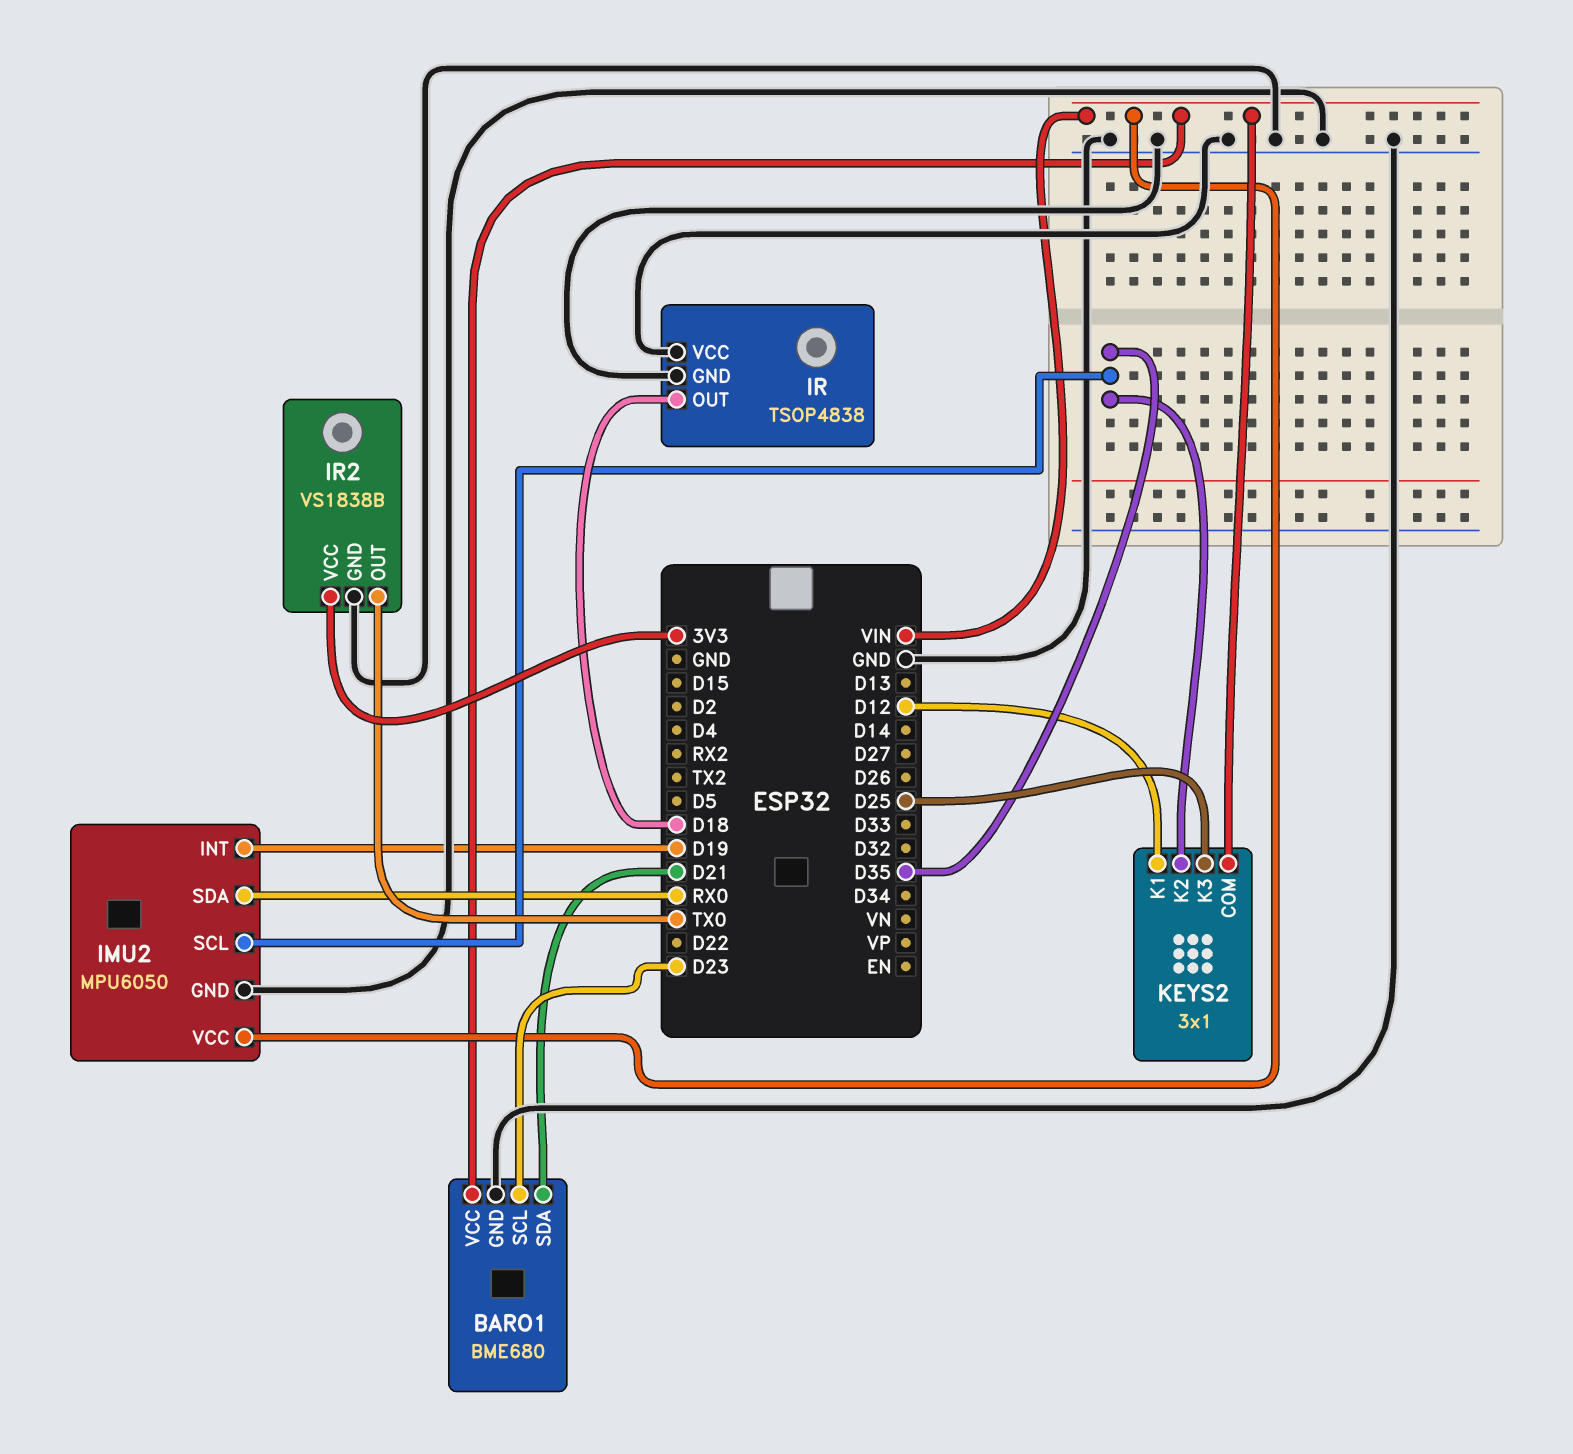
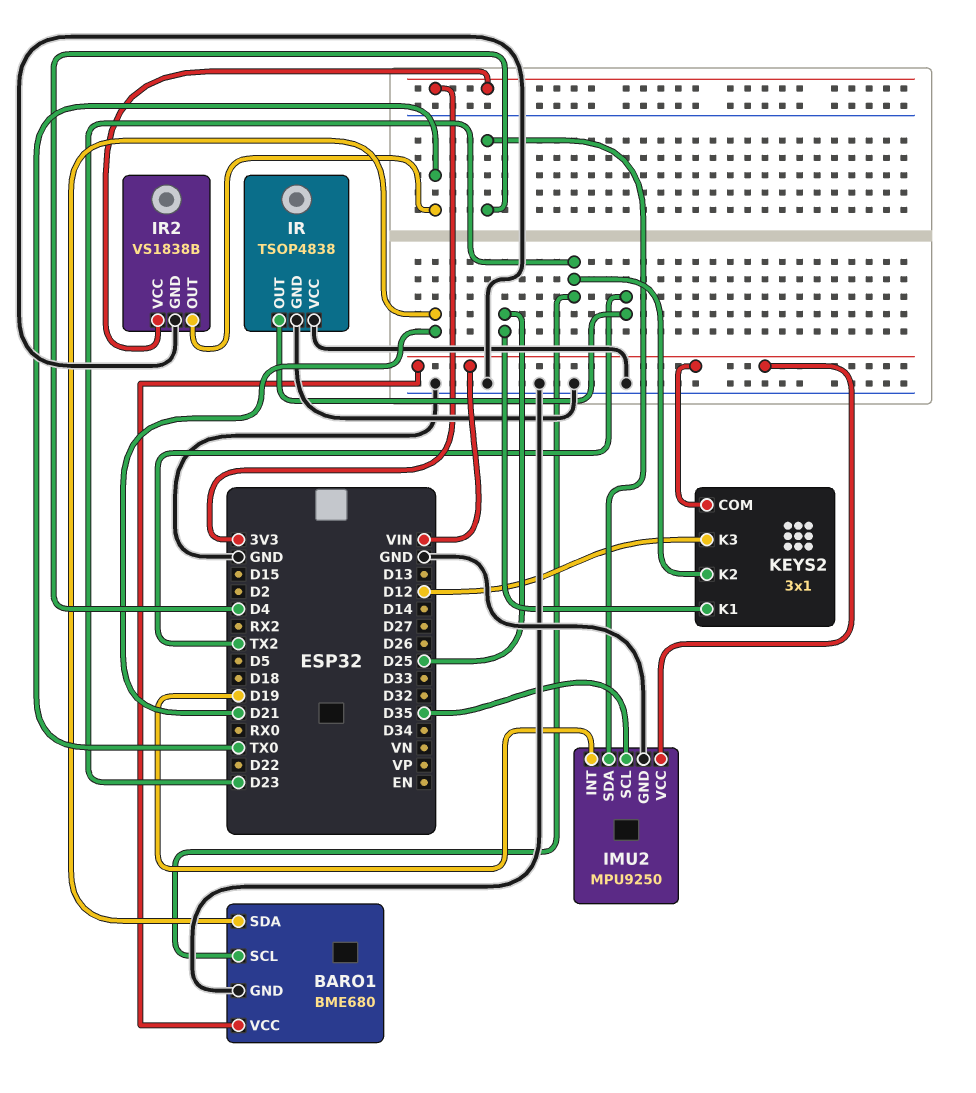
IMU2: MPU6050 -> MPU9250
IMU2 pin SDA: RX0 -> D4
IR pin OUT: D18 -> TX2
KEYS2 pin K1: D12 -> D25
KEYS2 pin K2: D35 -> D23
KEYS2 pin K3: D25 -> D12

